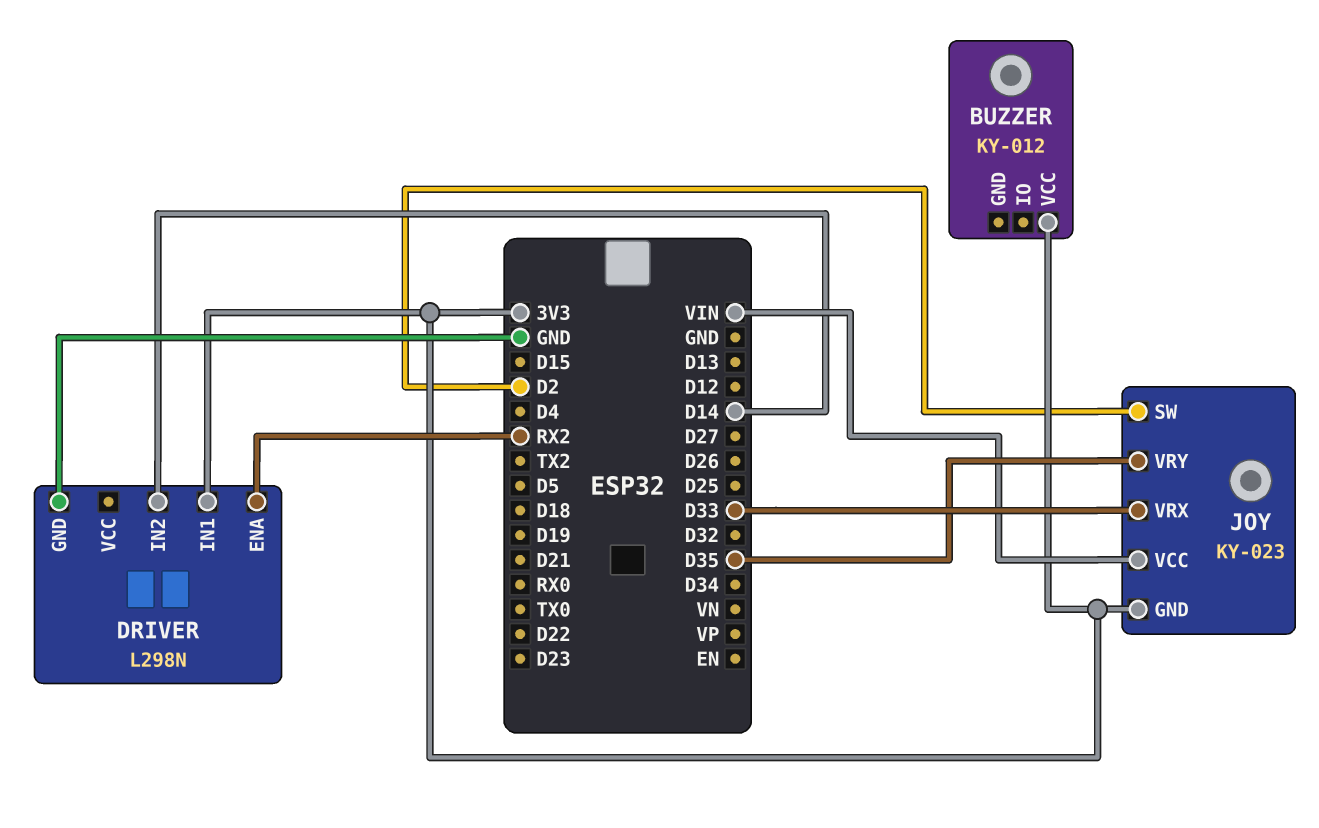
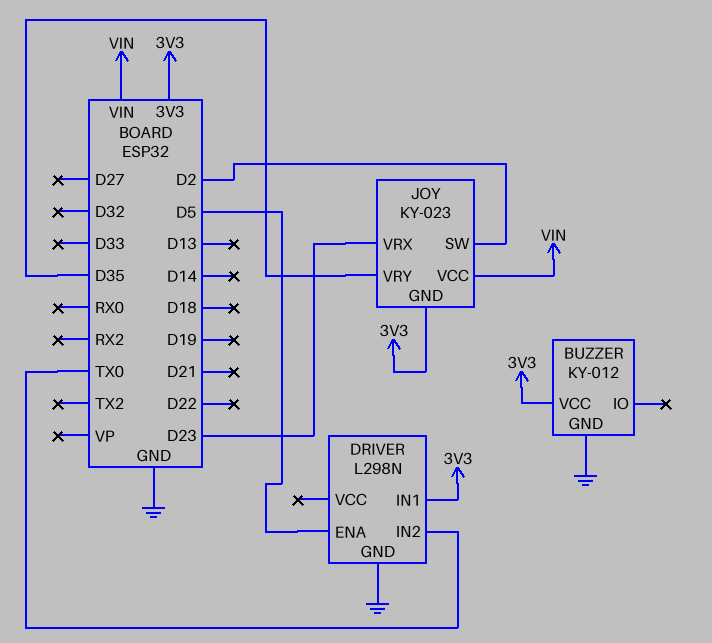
BUZZER pin GND: none -> GND
DRIVER pin ENA: RX2 -> D5
DRIVER pin IN2: D14 -> TX0
JOY pin VRX: D33 -> D23

